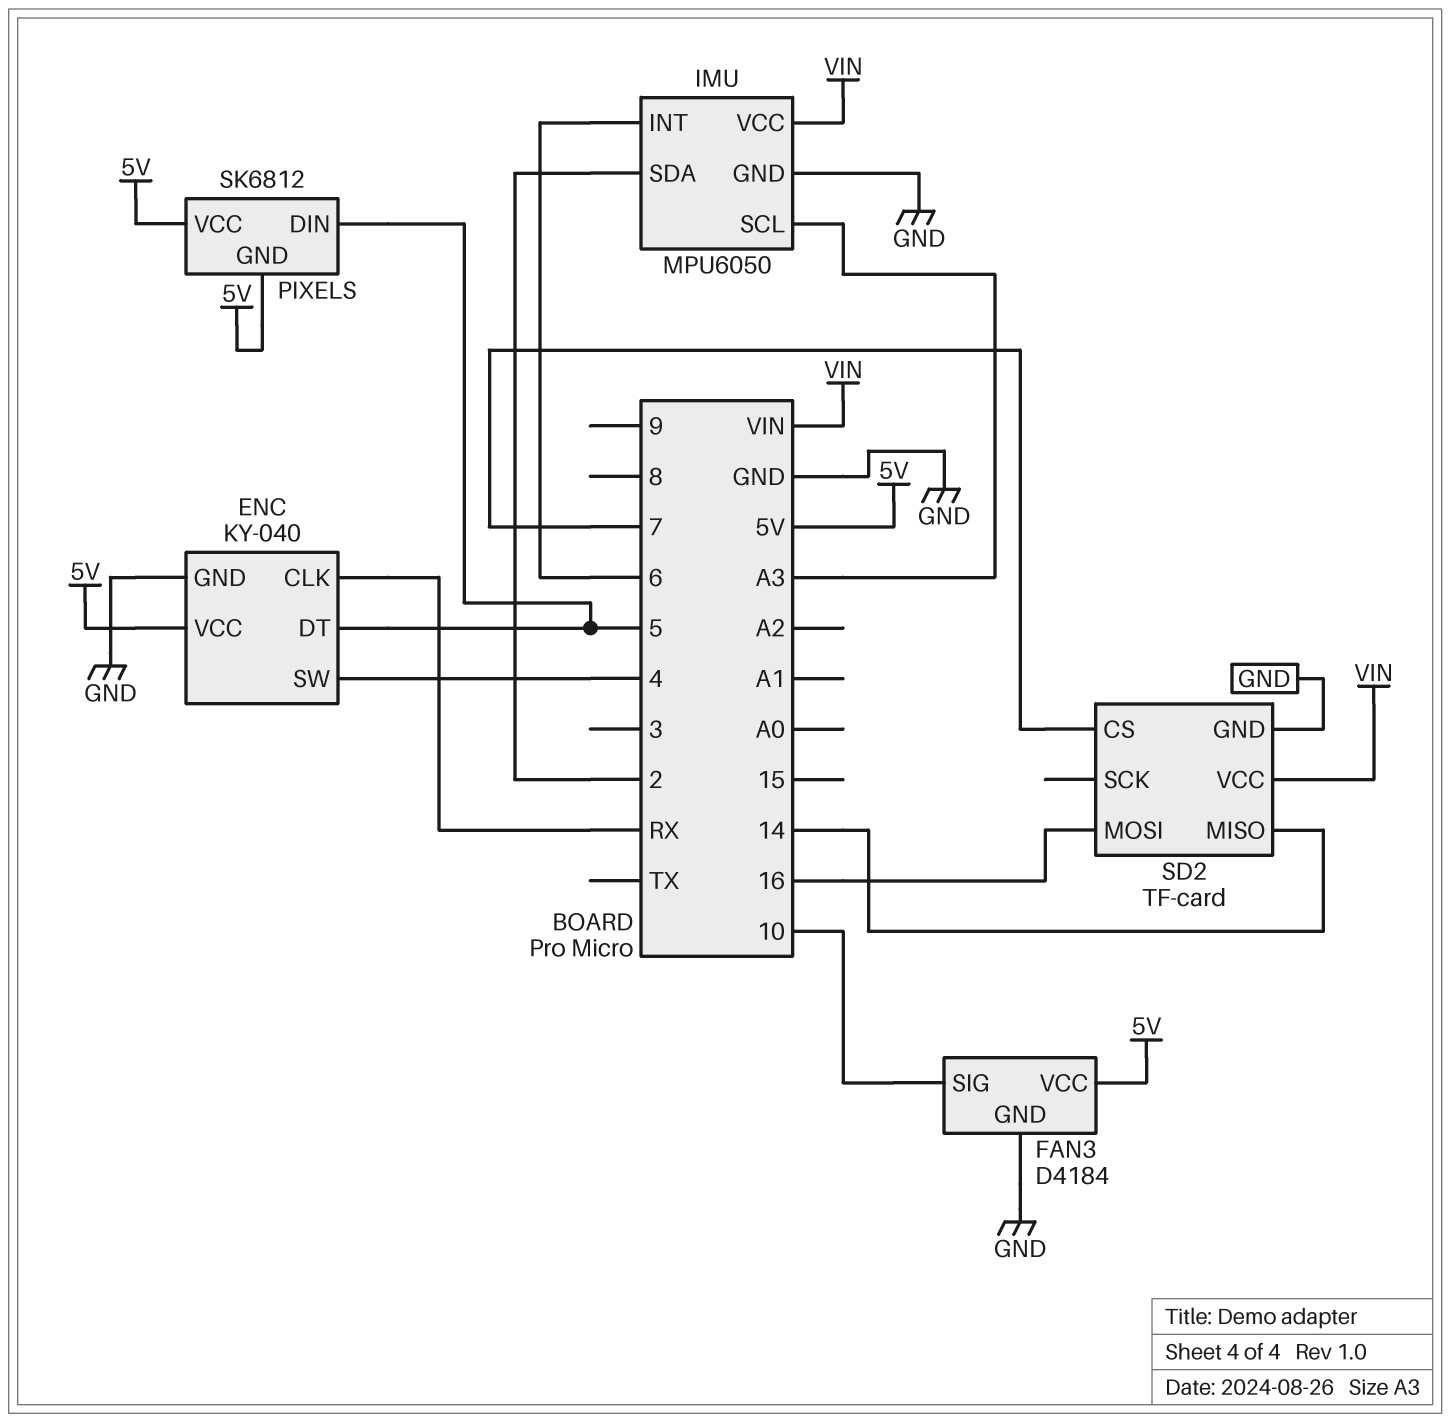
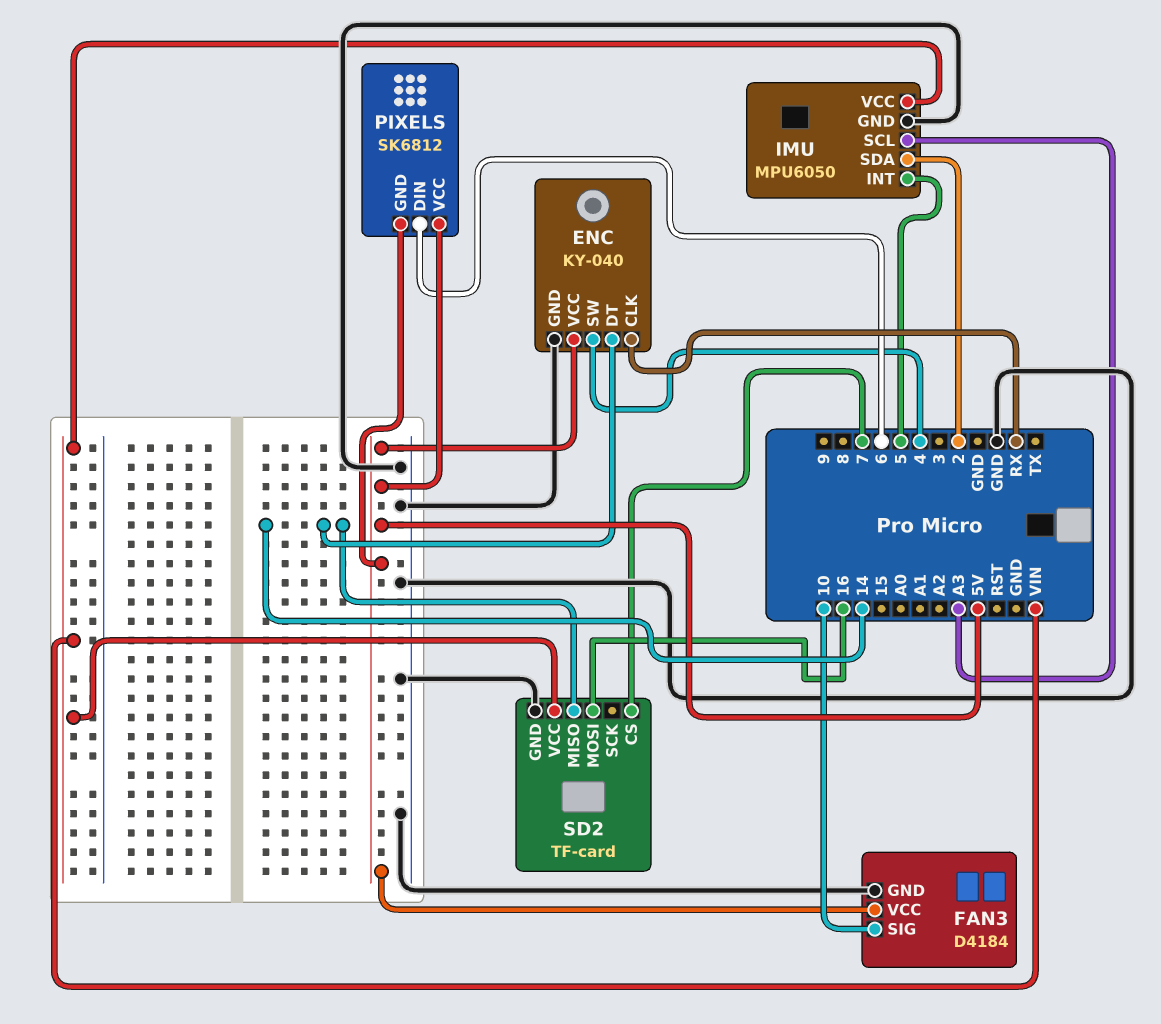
ENC pin DT: 5 -> 14
IMU pin INT: 6 -> 5
PIXELS pin DIN: 5 -> 6

